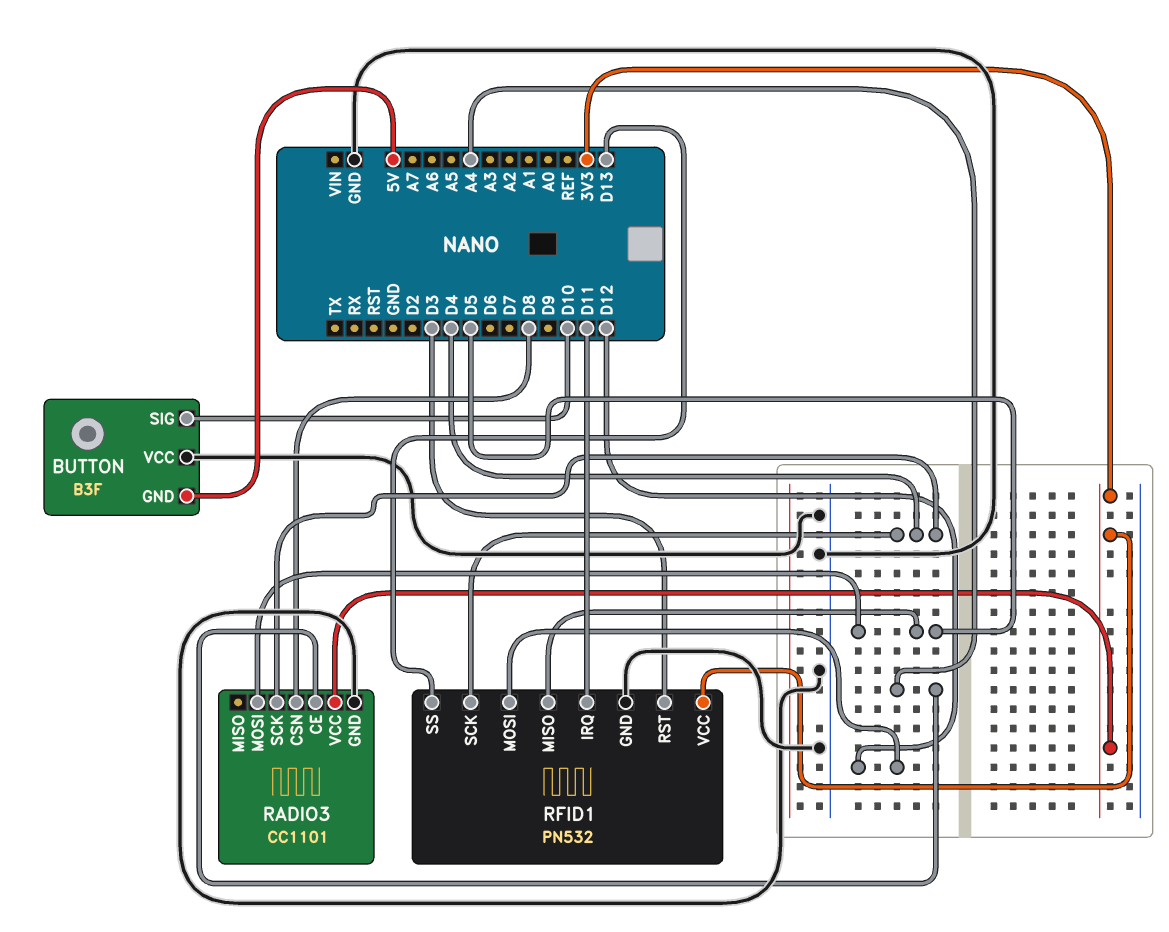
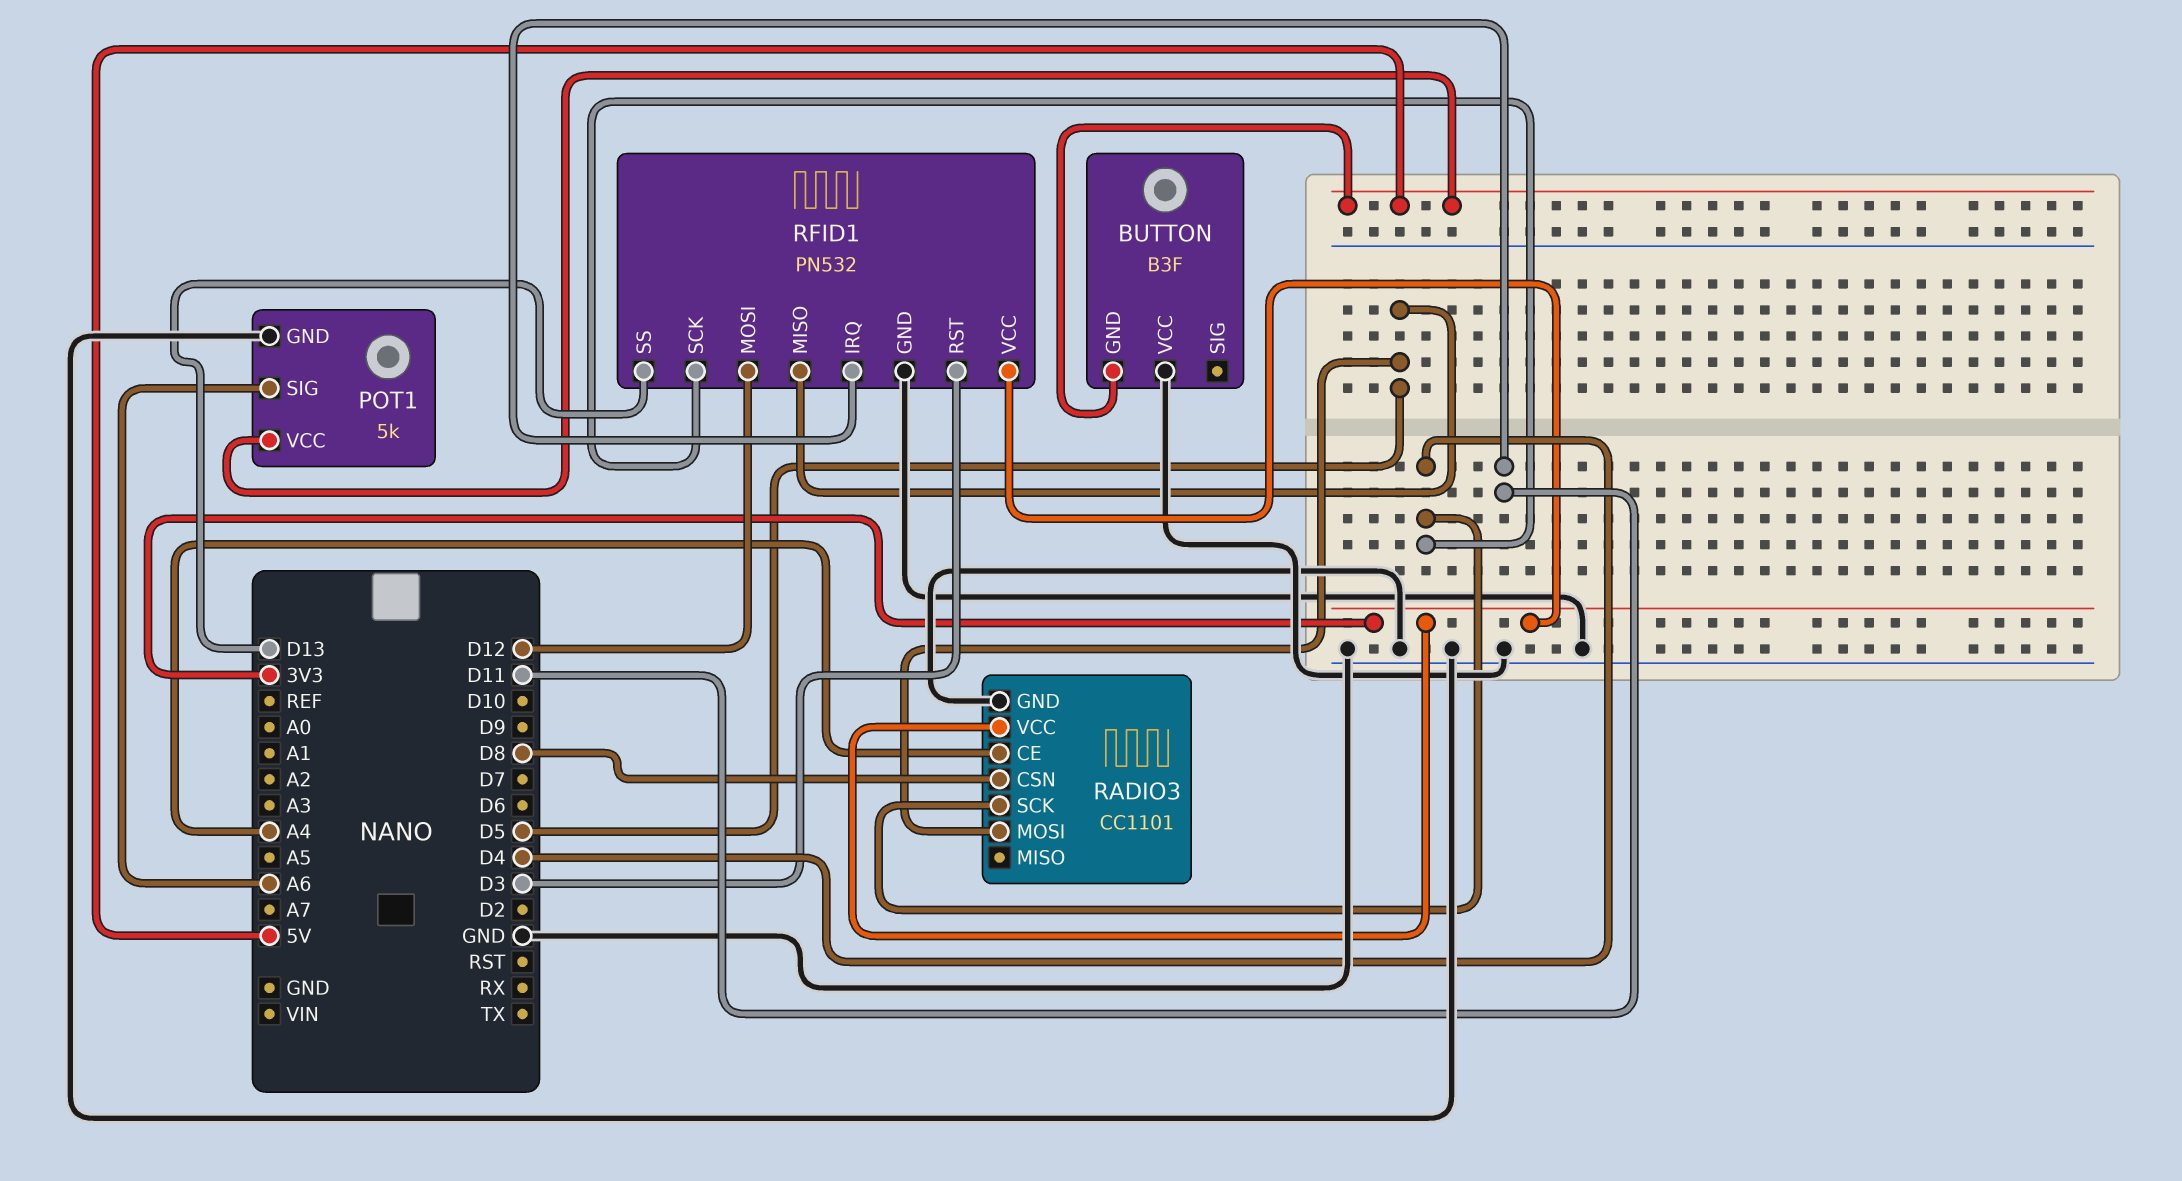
BUTTON pin SIG: D10 -> none
POT1: none -> 5k
POT1 pin GND: none -> GND
POT1 pin SIG: none -> A6
POT1 pin VCC: none -> 5V

